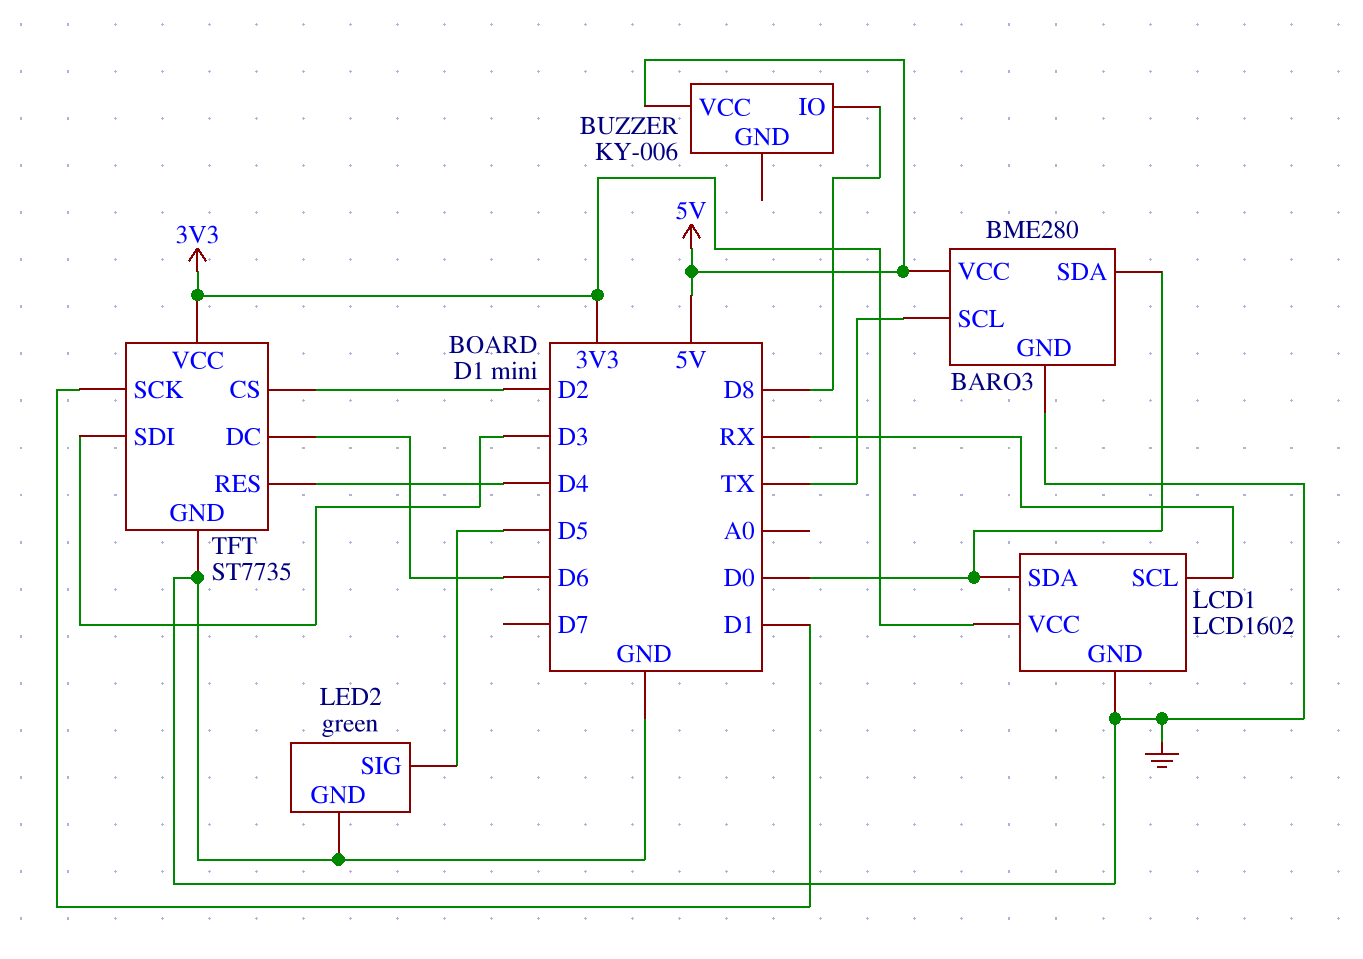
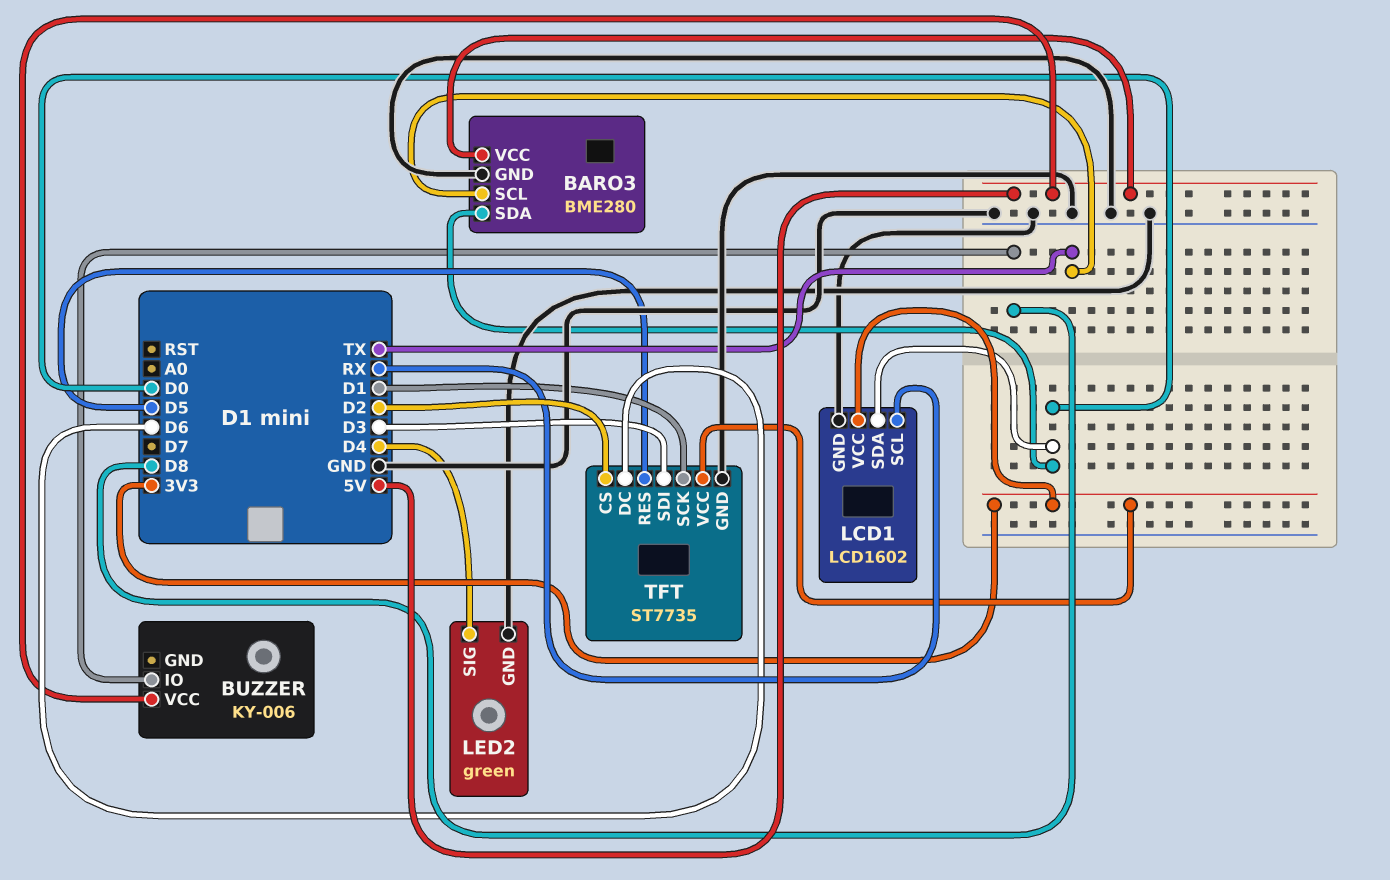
LED2 pin SIG: D5 -> D4
TFT pin RES: D4 -> D5

